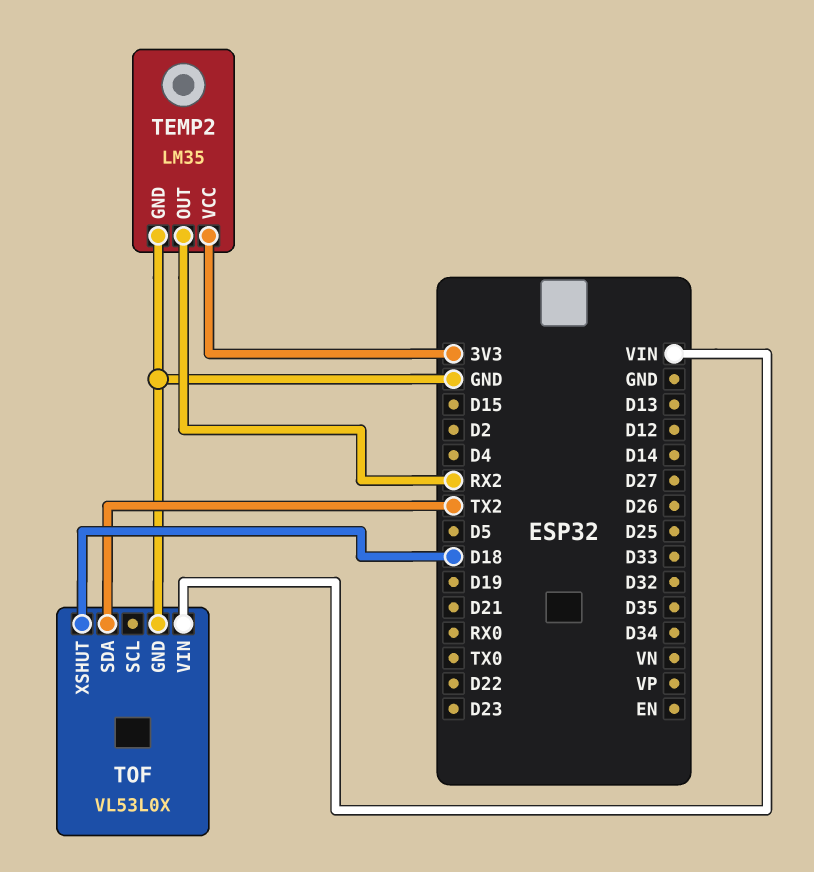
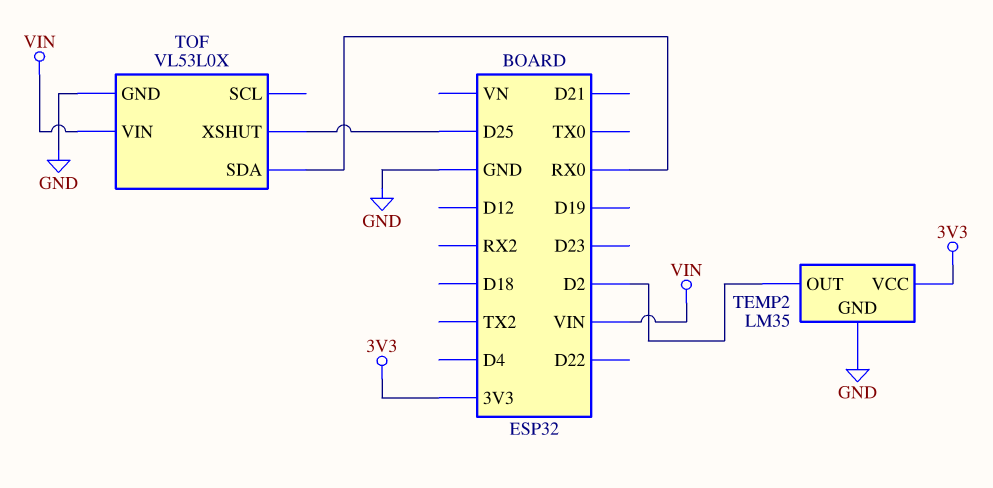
TEMP2 pin OUT: RX2 -> D2
TOF pin SDA: TX2 -> RX0
TOF pin XSHUT: D18 -> D25

